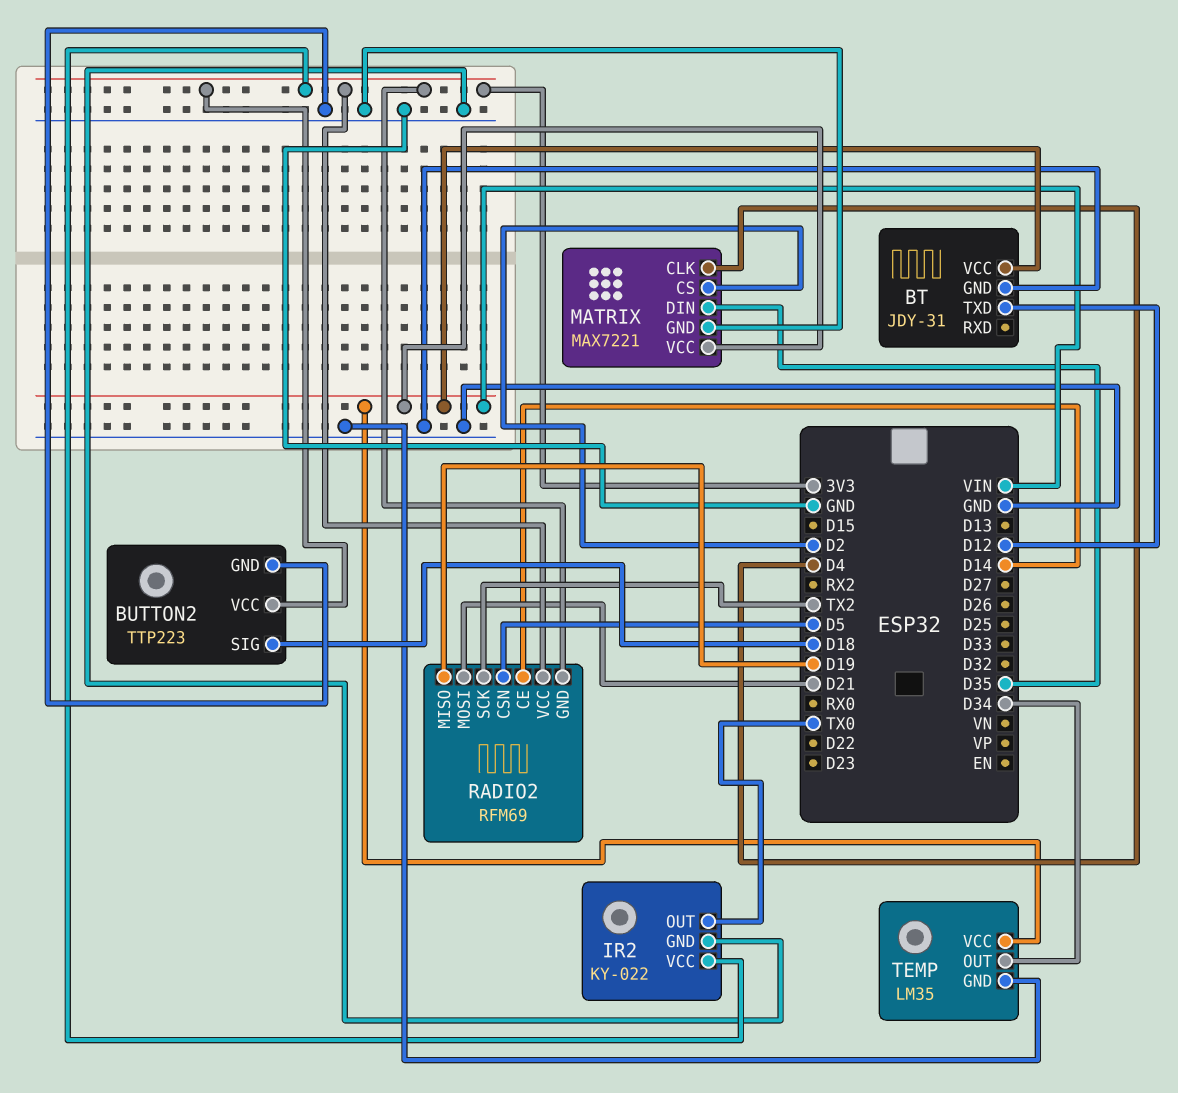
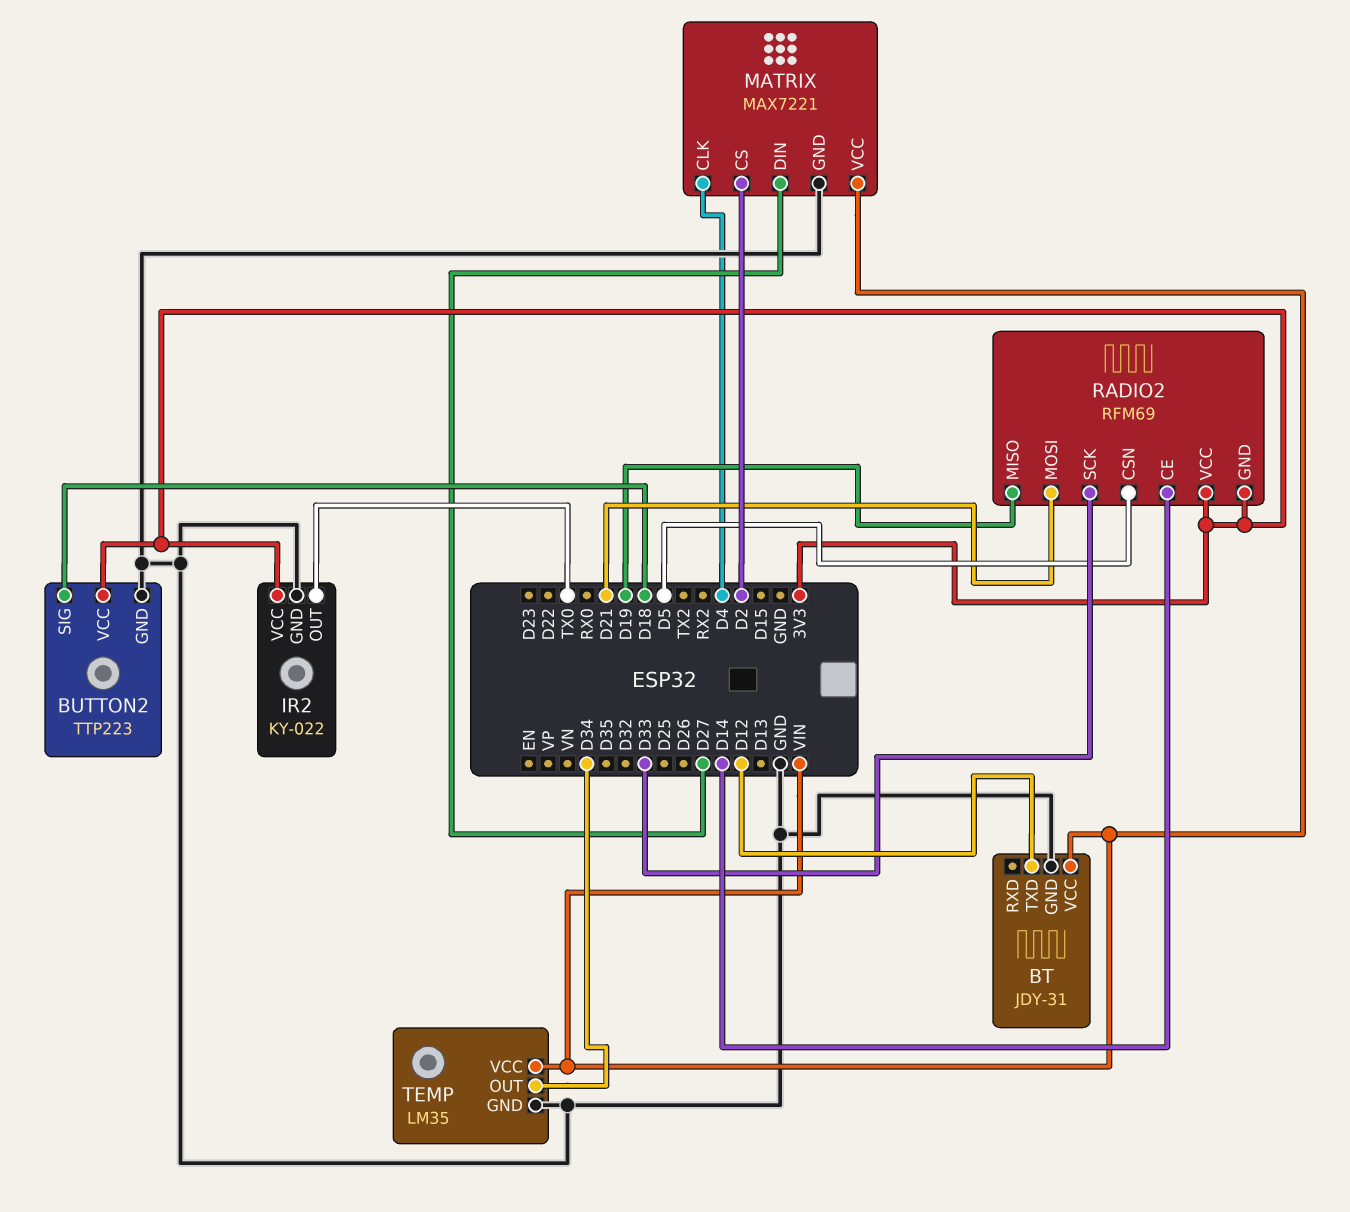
MATRIX pin DIN: D35 -> D27
RADIO2 pin SCK: TX2 -> D33

